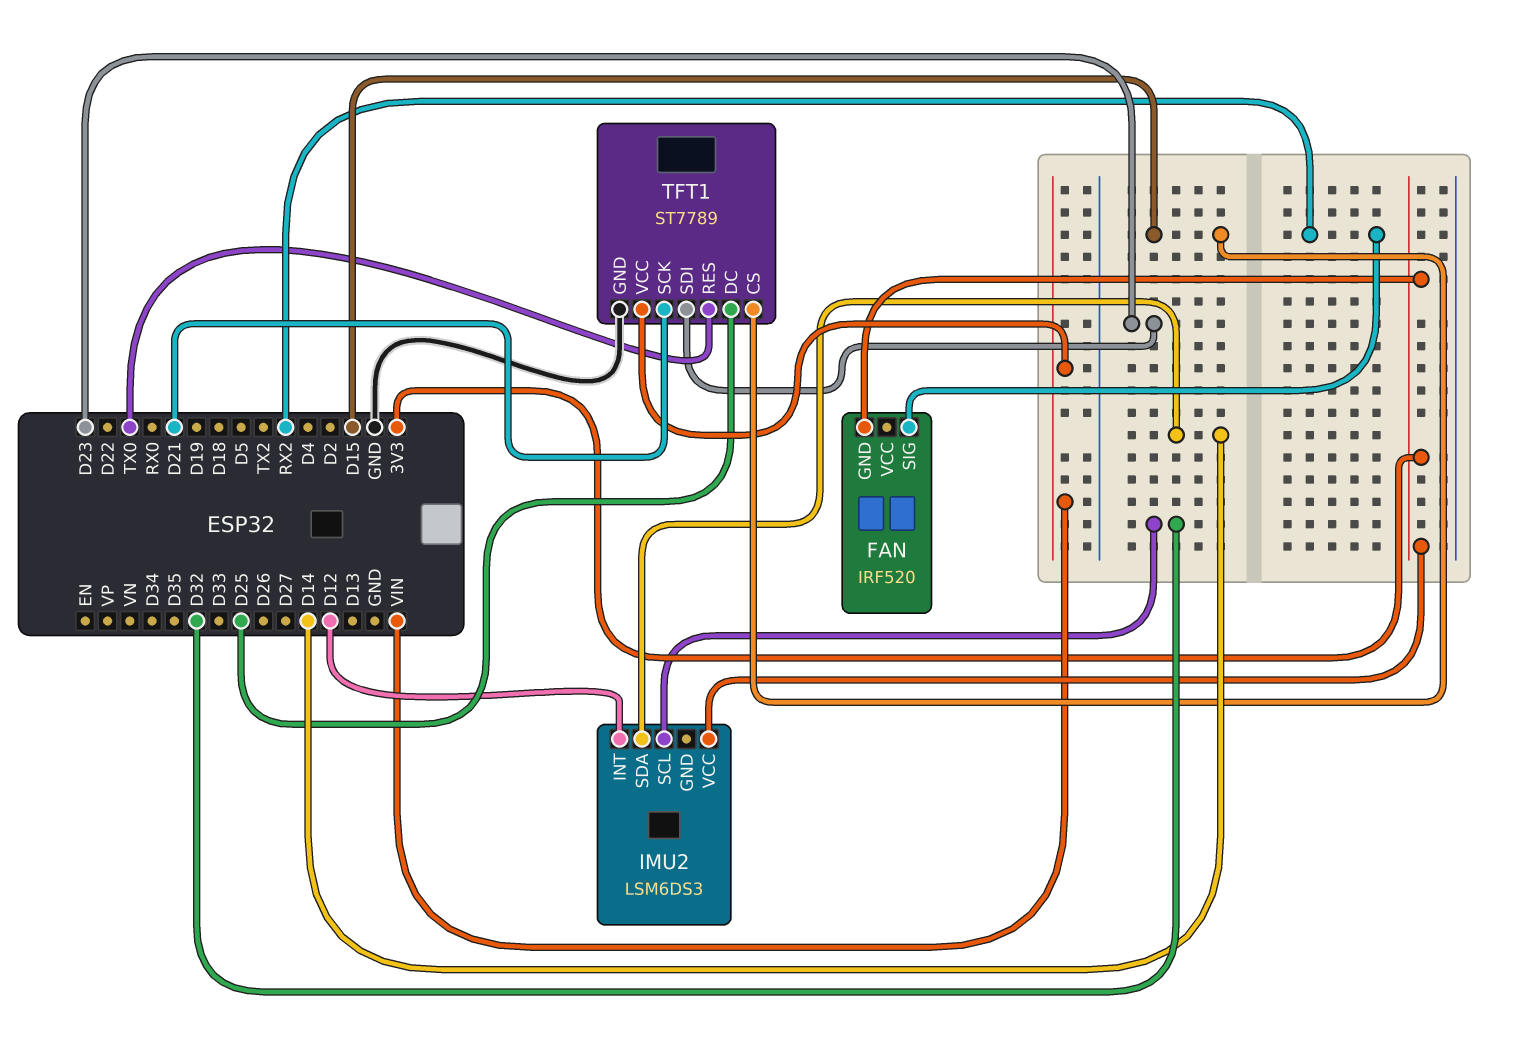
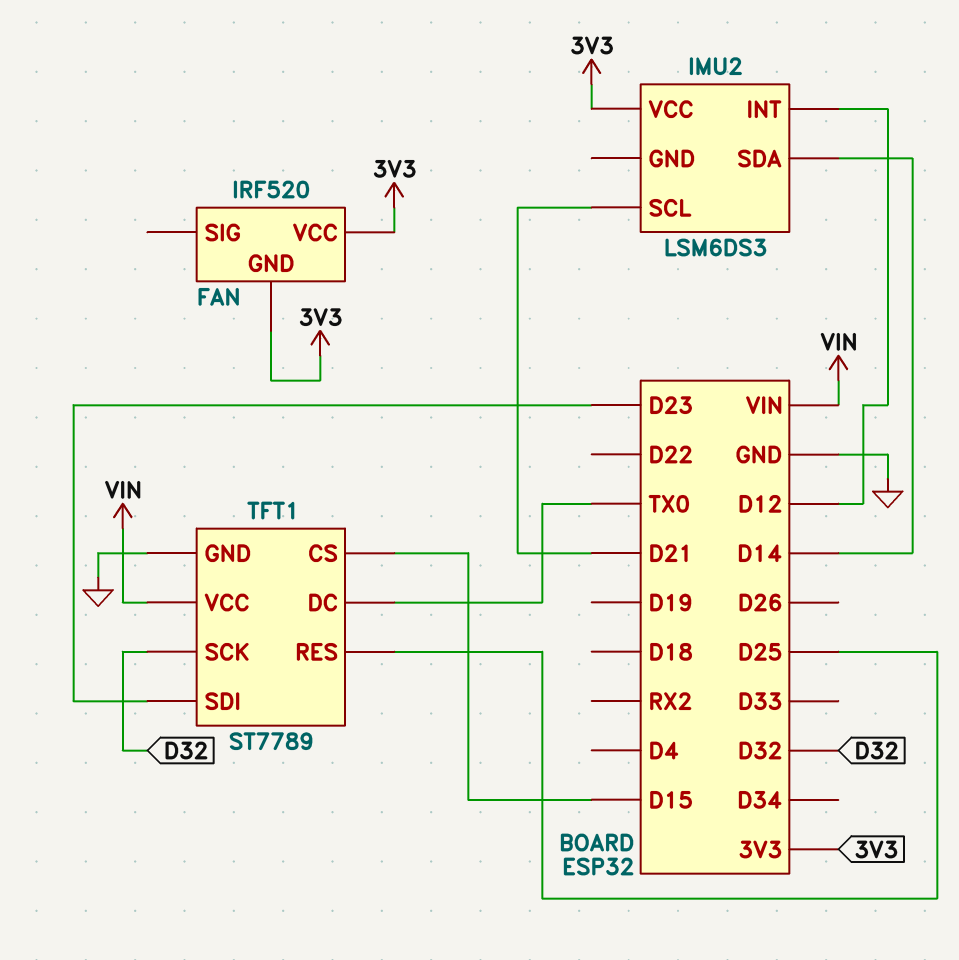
FAN pin SIG: RX2 -> none
FAN pin VCC: none -> 3V3
IMU2 pin SCL: D32 -> D21
TFT1 pin DC: D25 -> TX0
TFT1 pin RES: TX0 -> D25
TFT1 pin SCK: D21 -> D32

